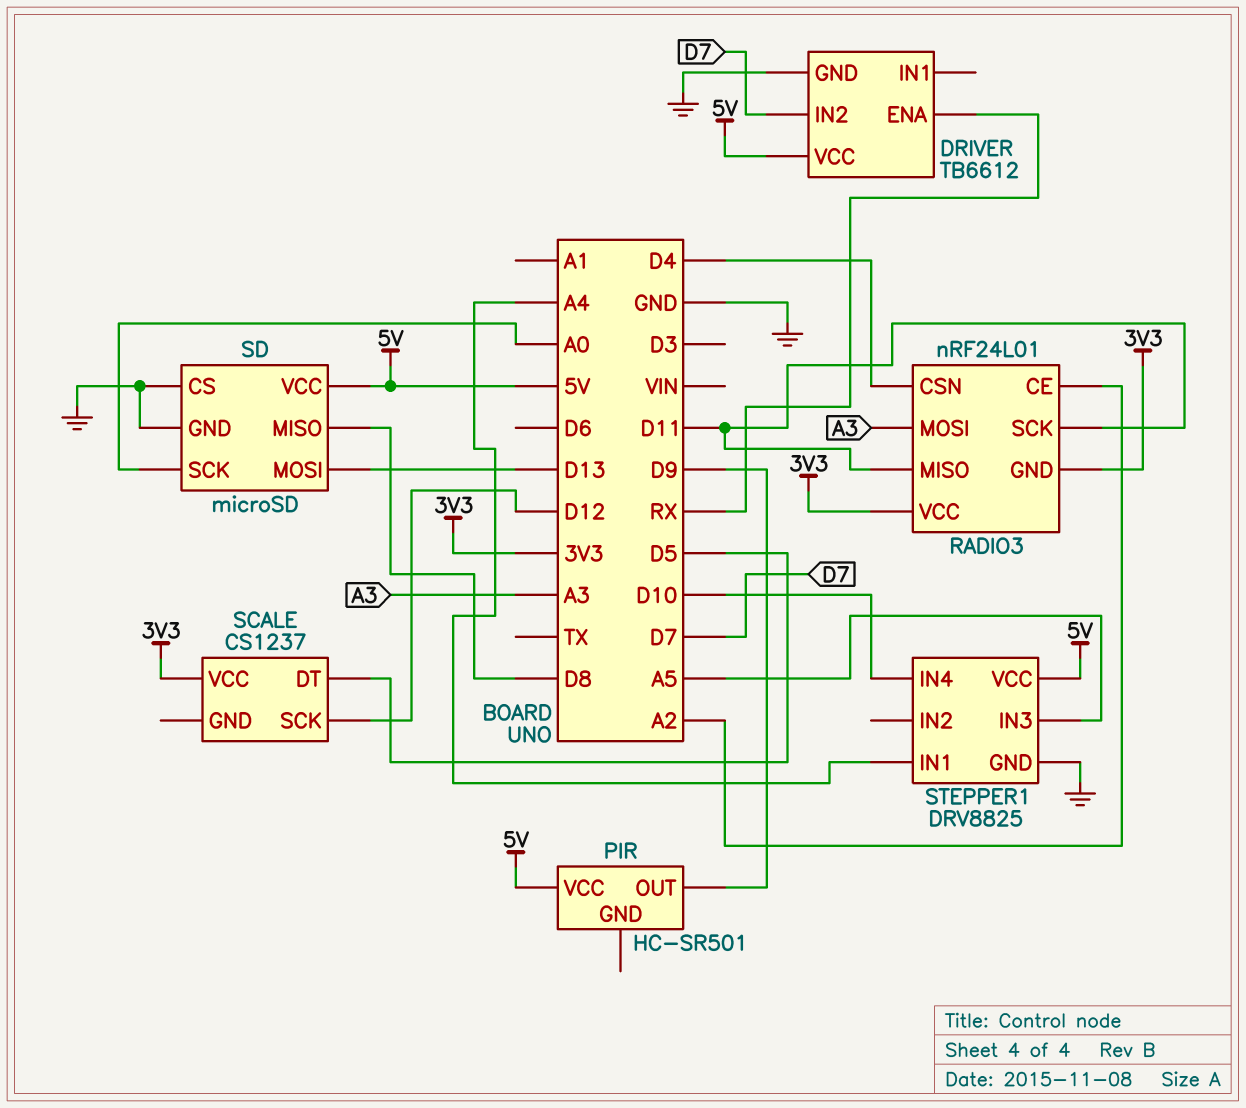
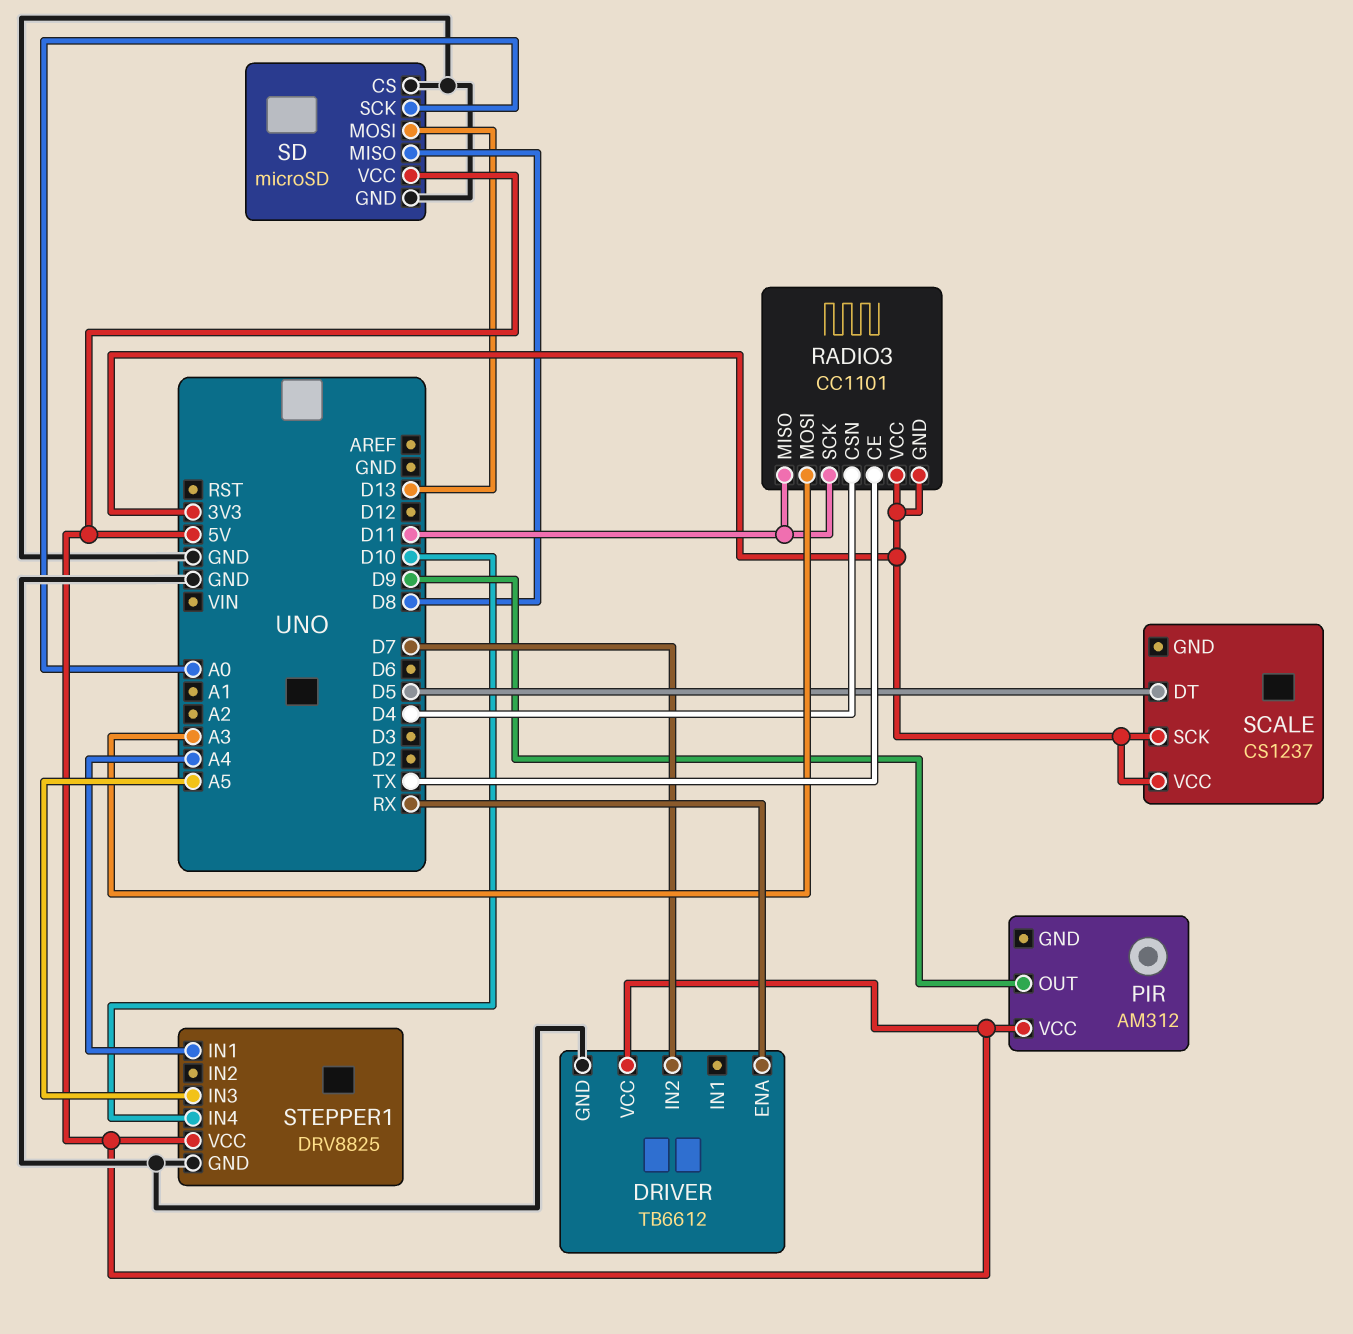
PIR: HC-SR501 -> AM312
RADIO3: nRF24L01 -> CC1101
RADIO3 pin CE: A2 -> TX
SCALE pin SCK: D12 -> 3V3

